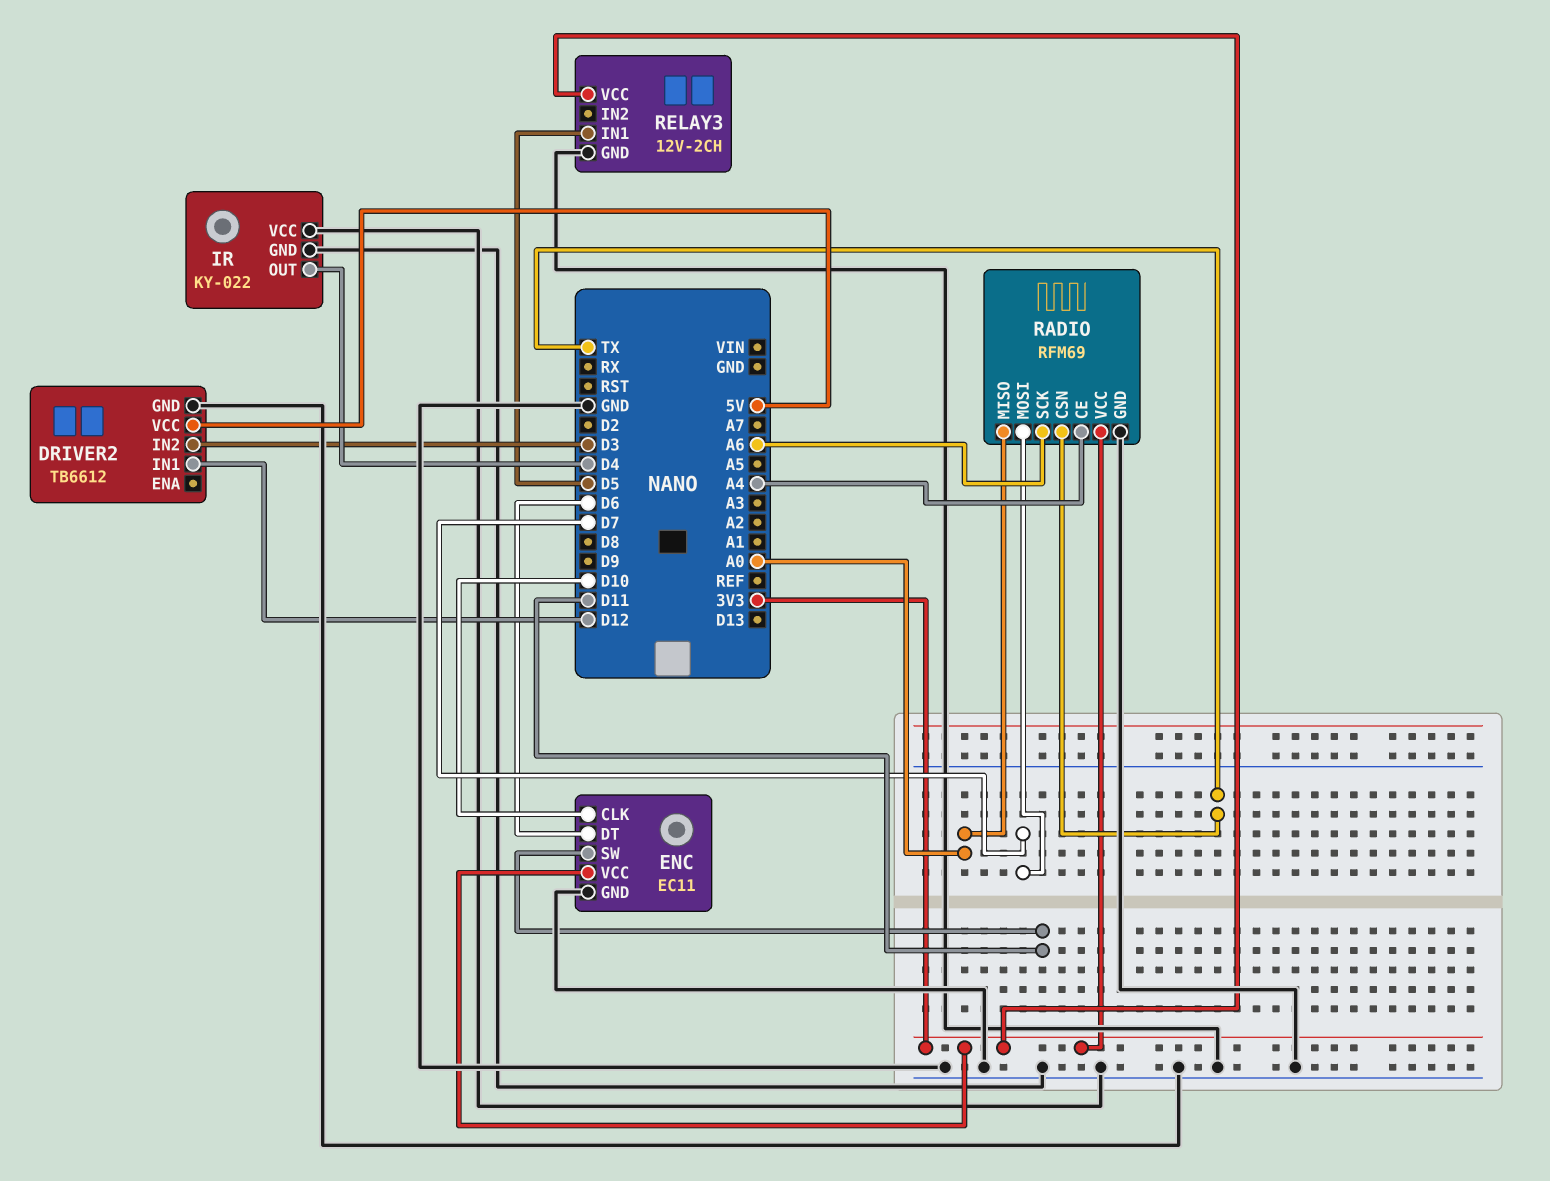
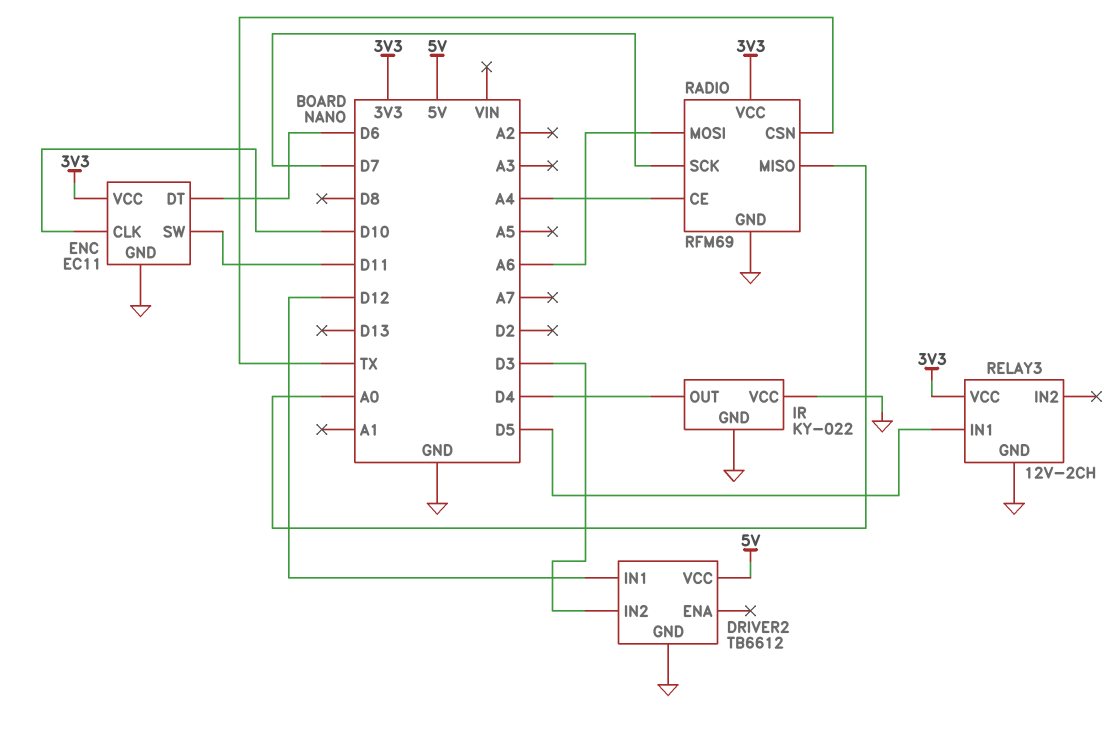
RADIO pin MOSI: D7 -> A6
RADIO pin SCK: A6 -> D7

